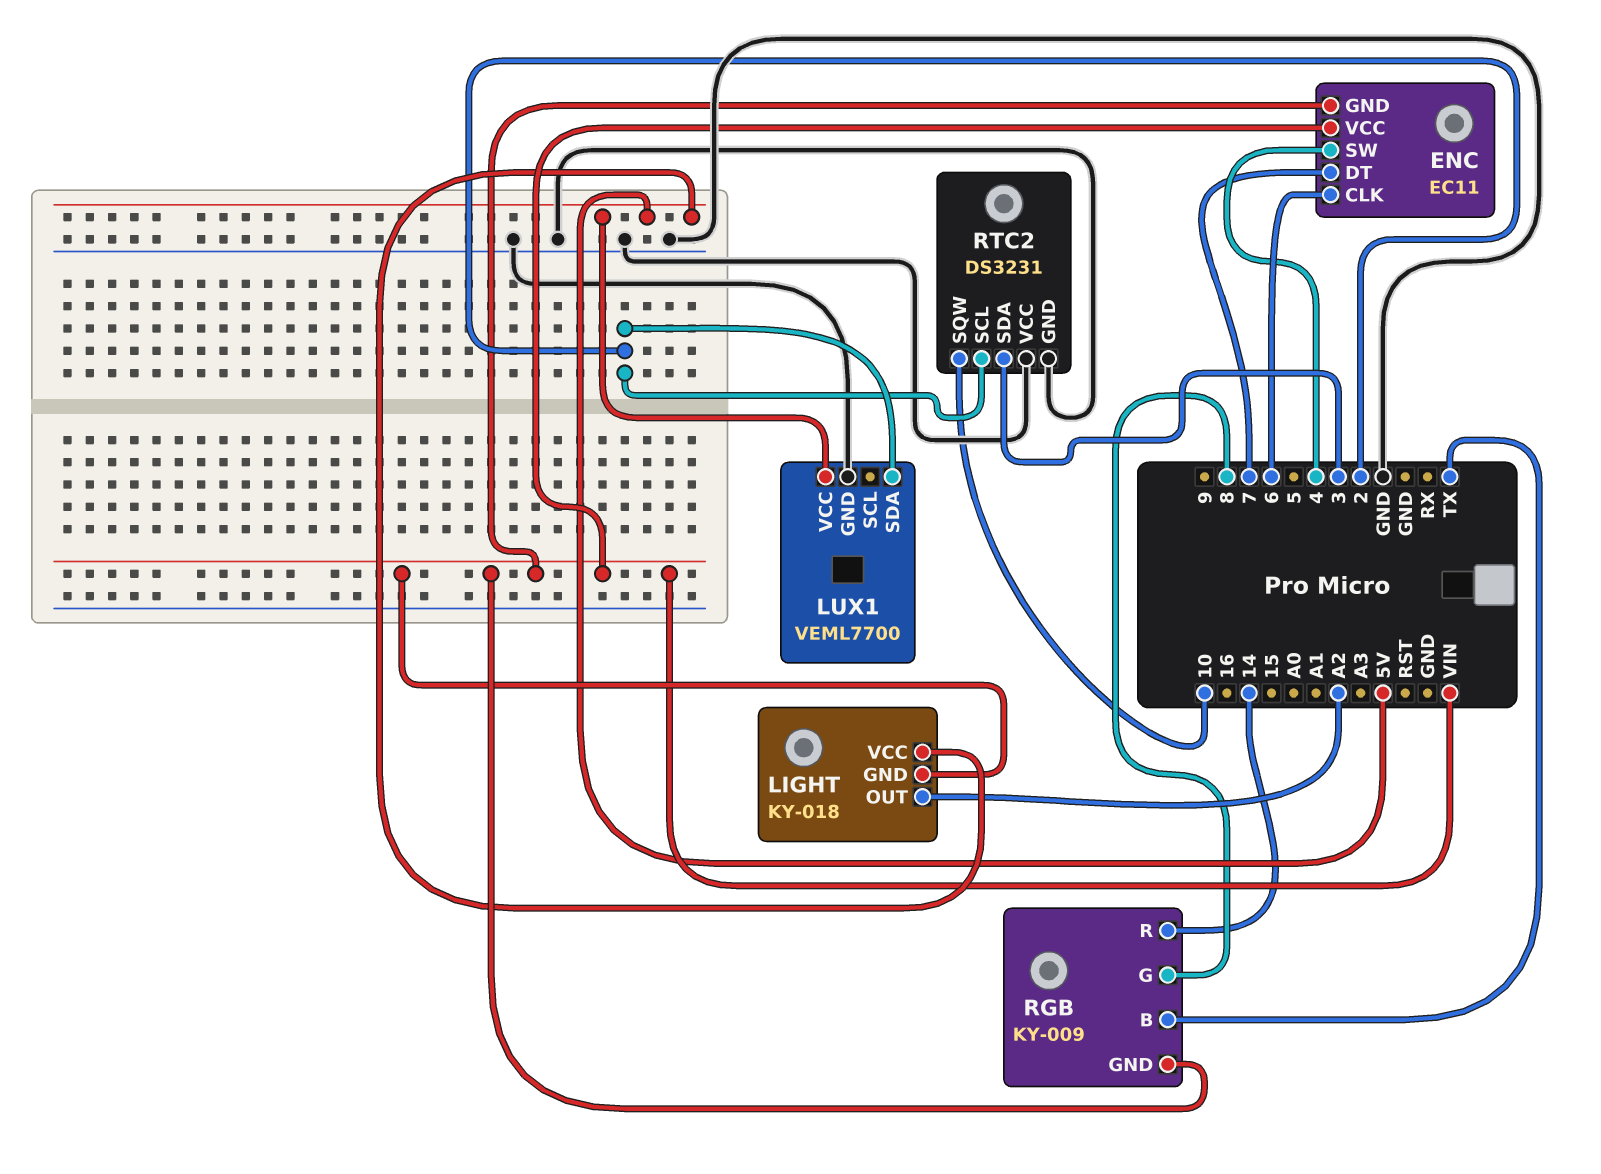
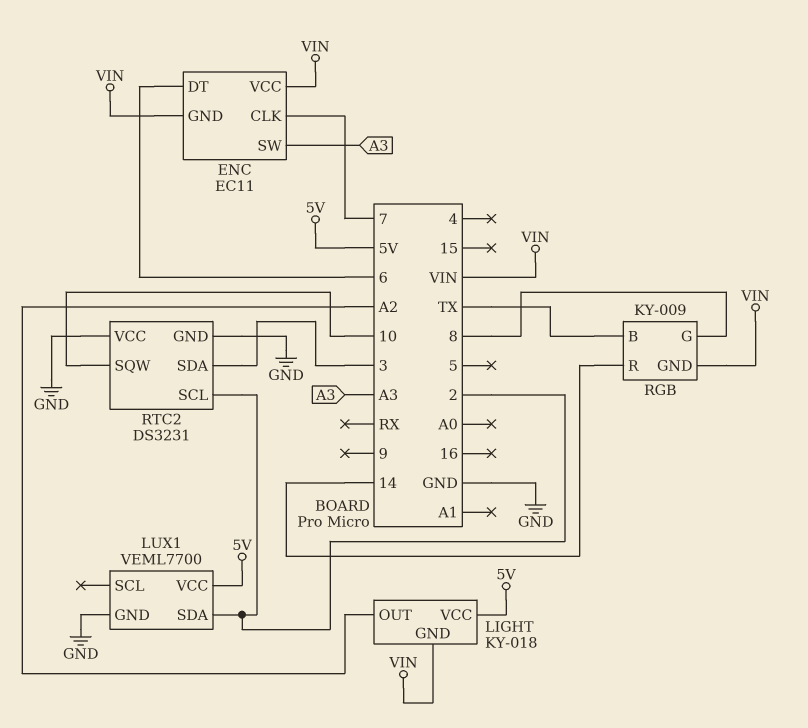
ENC pin CLK: 6 -> 7
ENC pin DT: 7 -> 6
ENC pin SW: 4 -> A3

